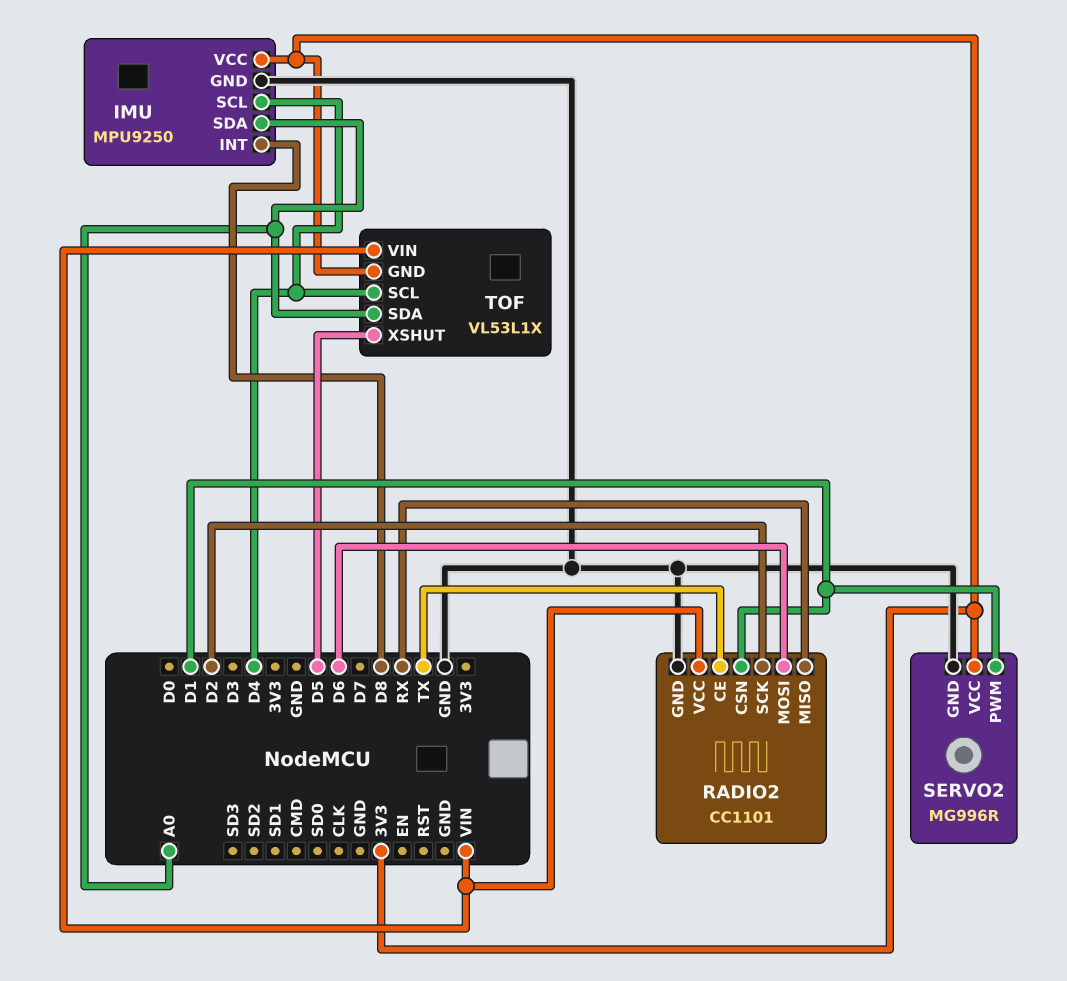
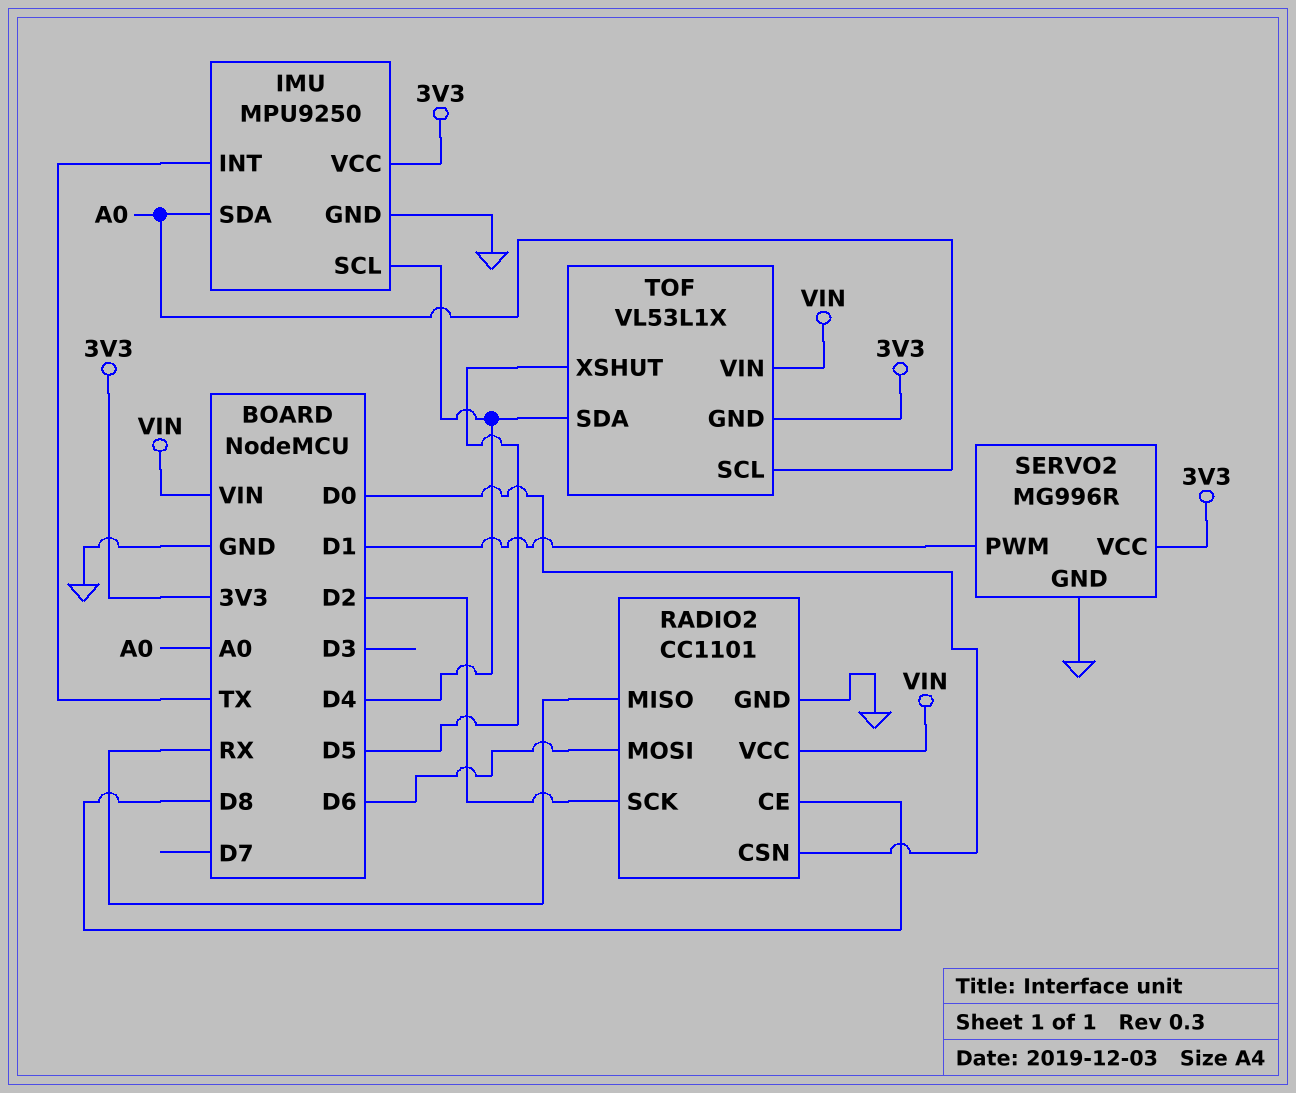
IMU pin INT: D8 -> TX
RADIO2 pin CE: TX -> D8
RADIO2 pin CSN: D1 -> D0
TOF pin SCL: D4 -> A0
TOF pin SDA: A0 -> D4

